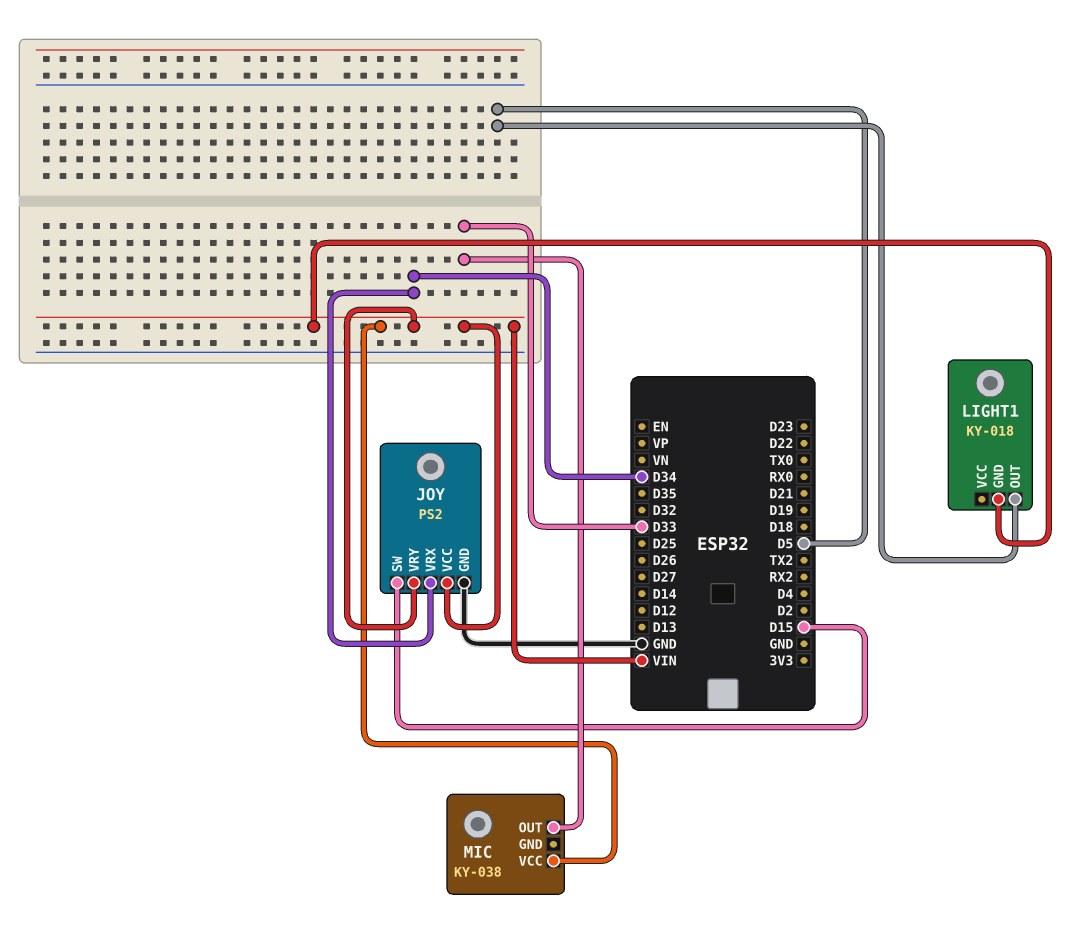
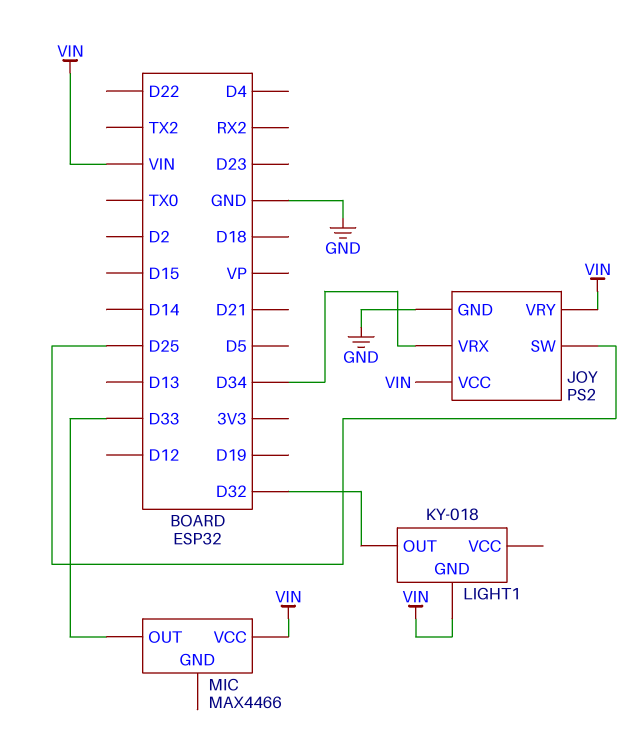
JOY pin SW: D15 -> D25
LIGHT1 pin OUT: D5 -> D32
MIC: KY-038 -> MAX4466

